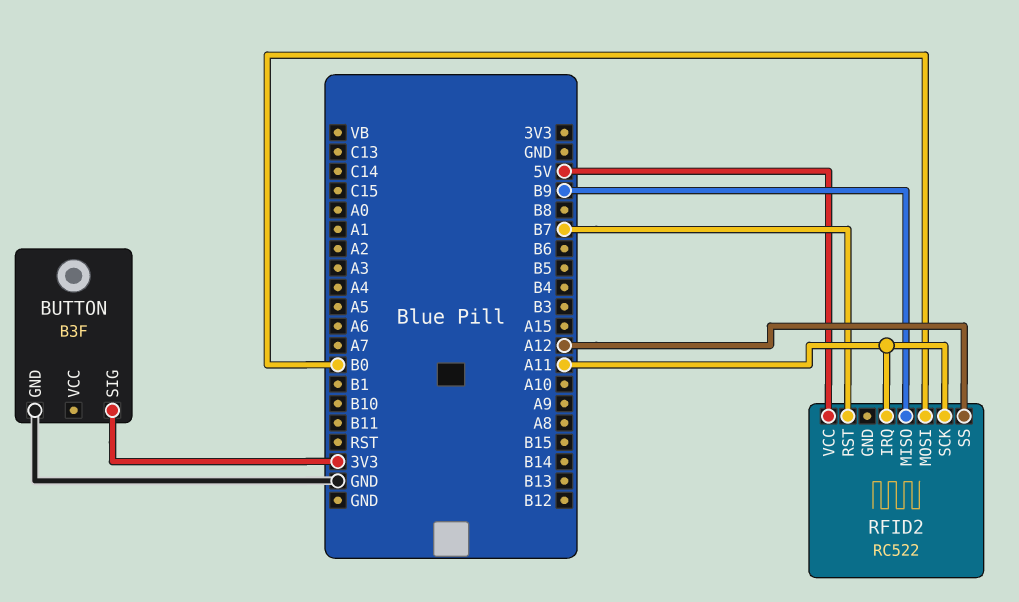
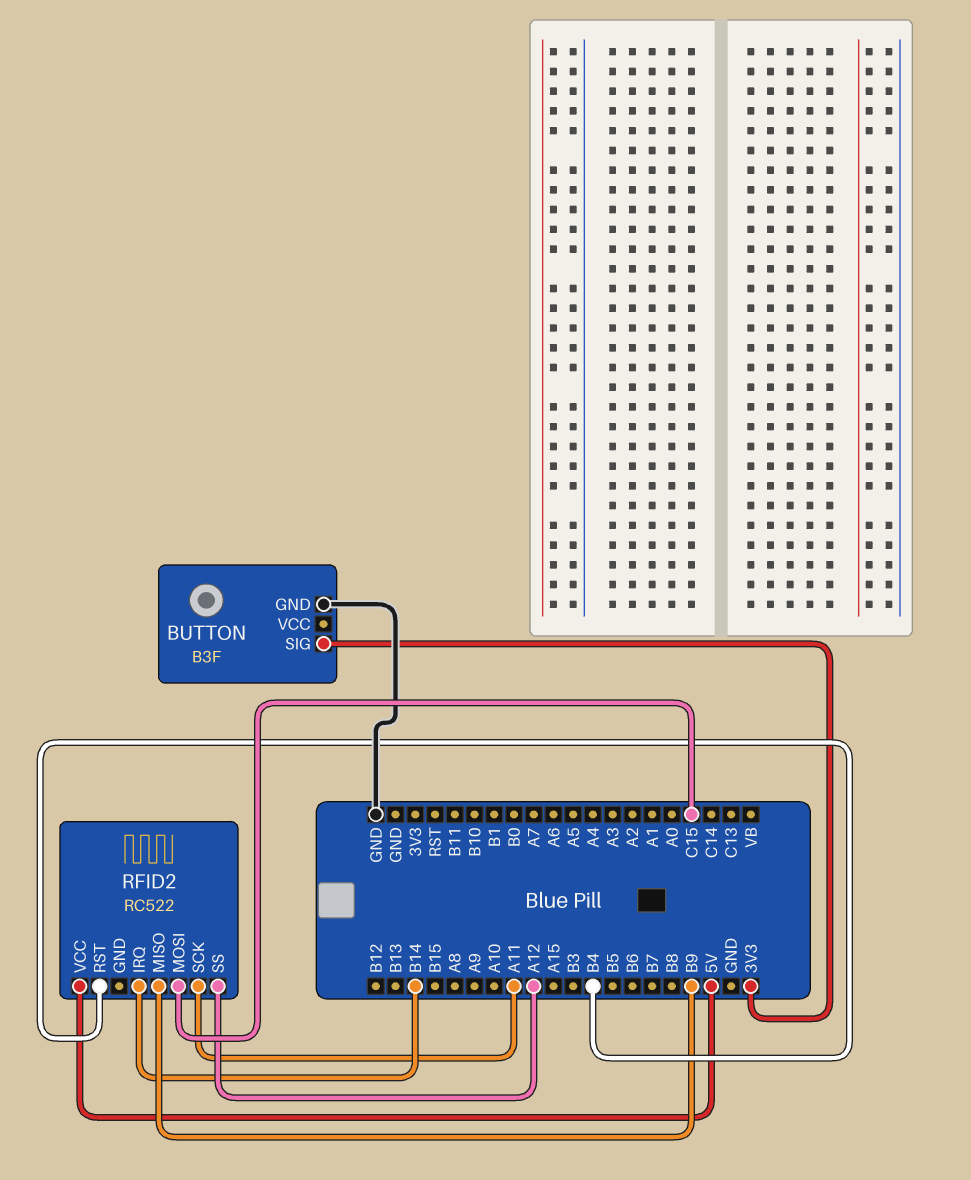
RFID2 pin IRQ: A11 -> B14
RFID2 pin MOSI: B0 -> C15
RFID2 pin RST: B7 -> B4

